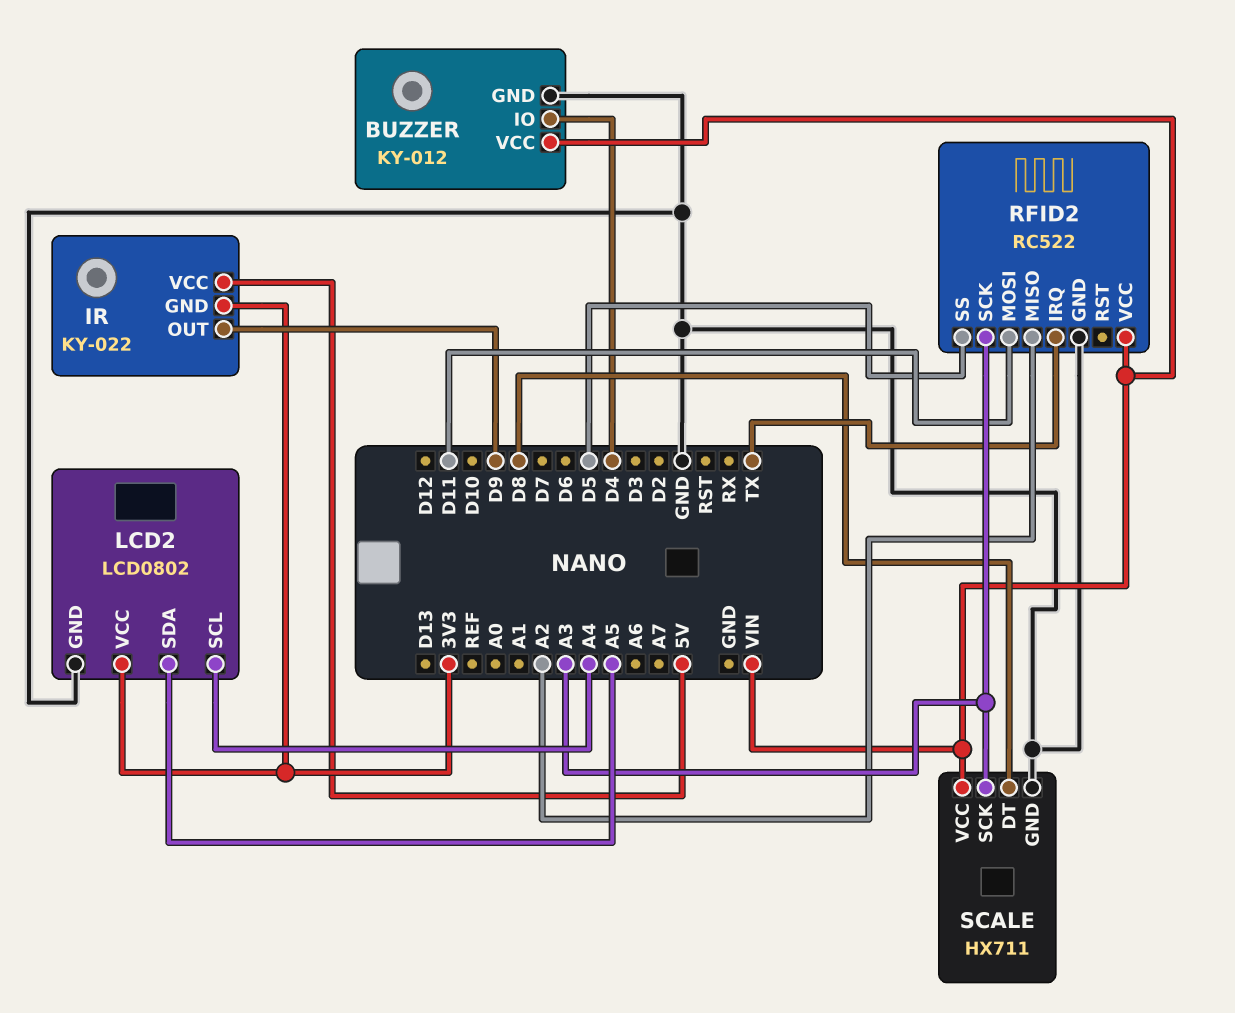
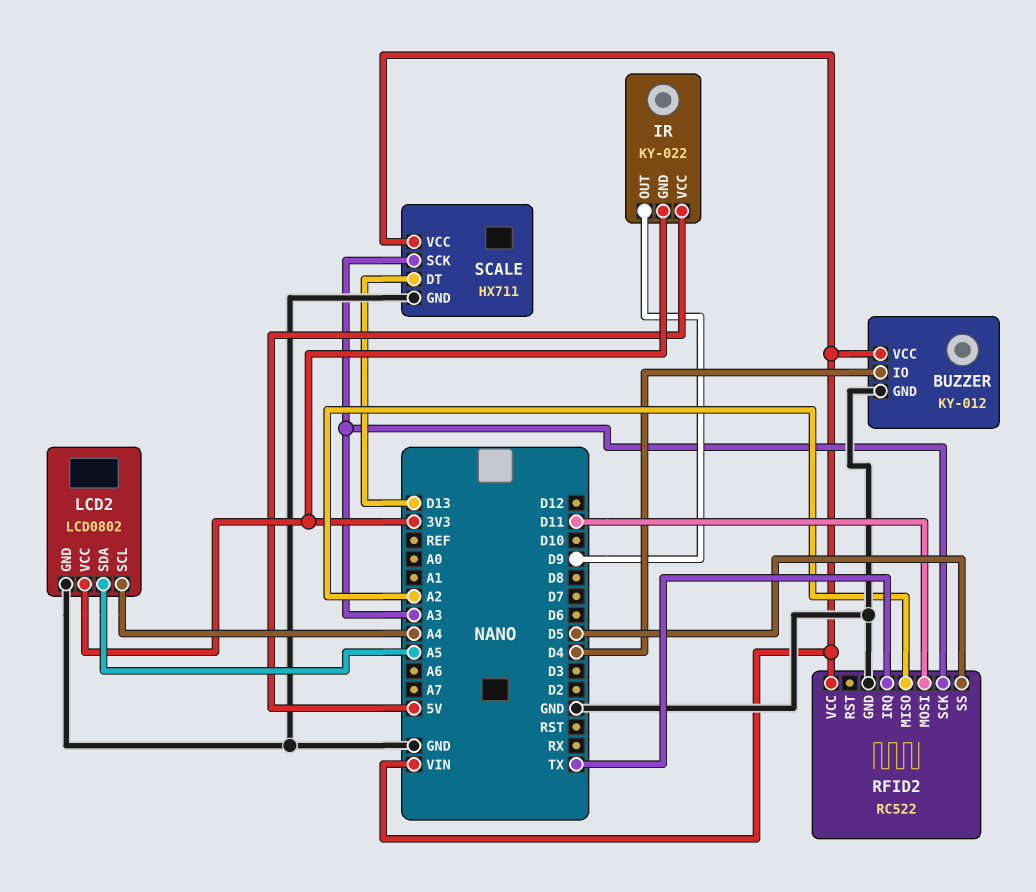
SCALE pin DT: D8 -> D13

